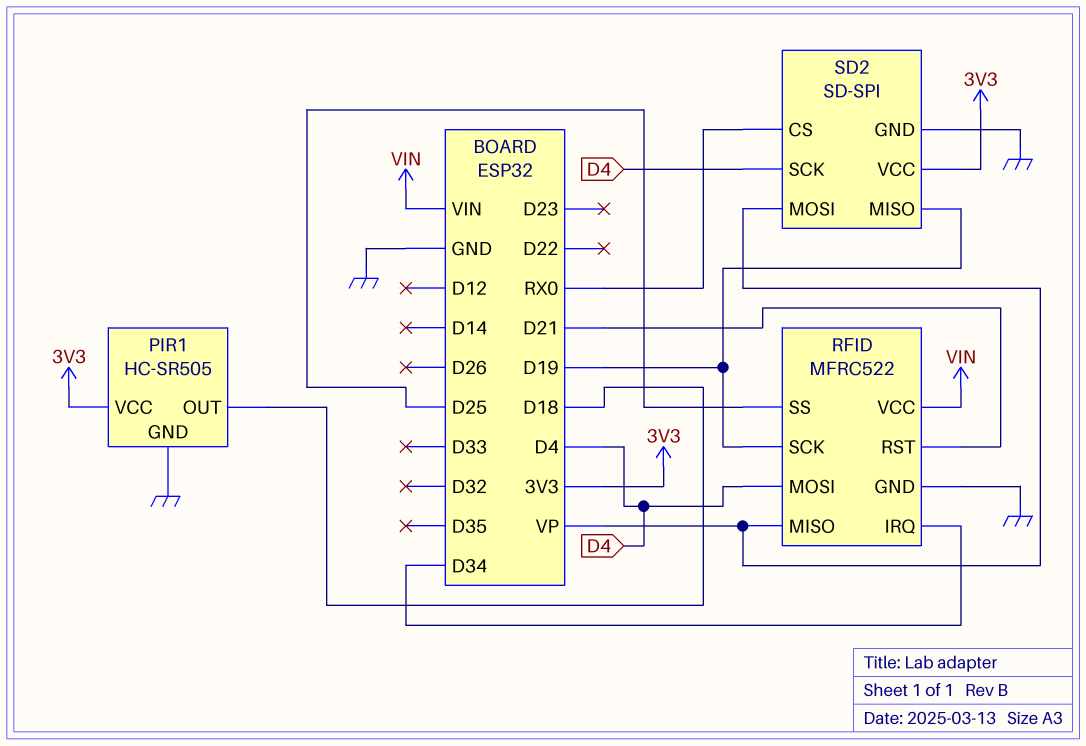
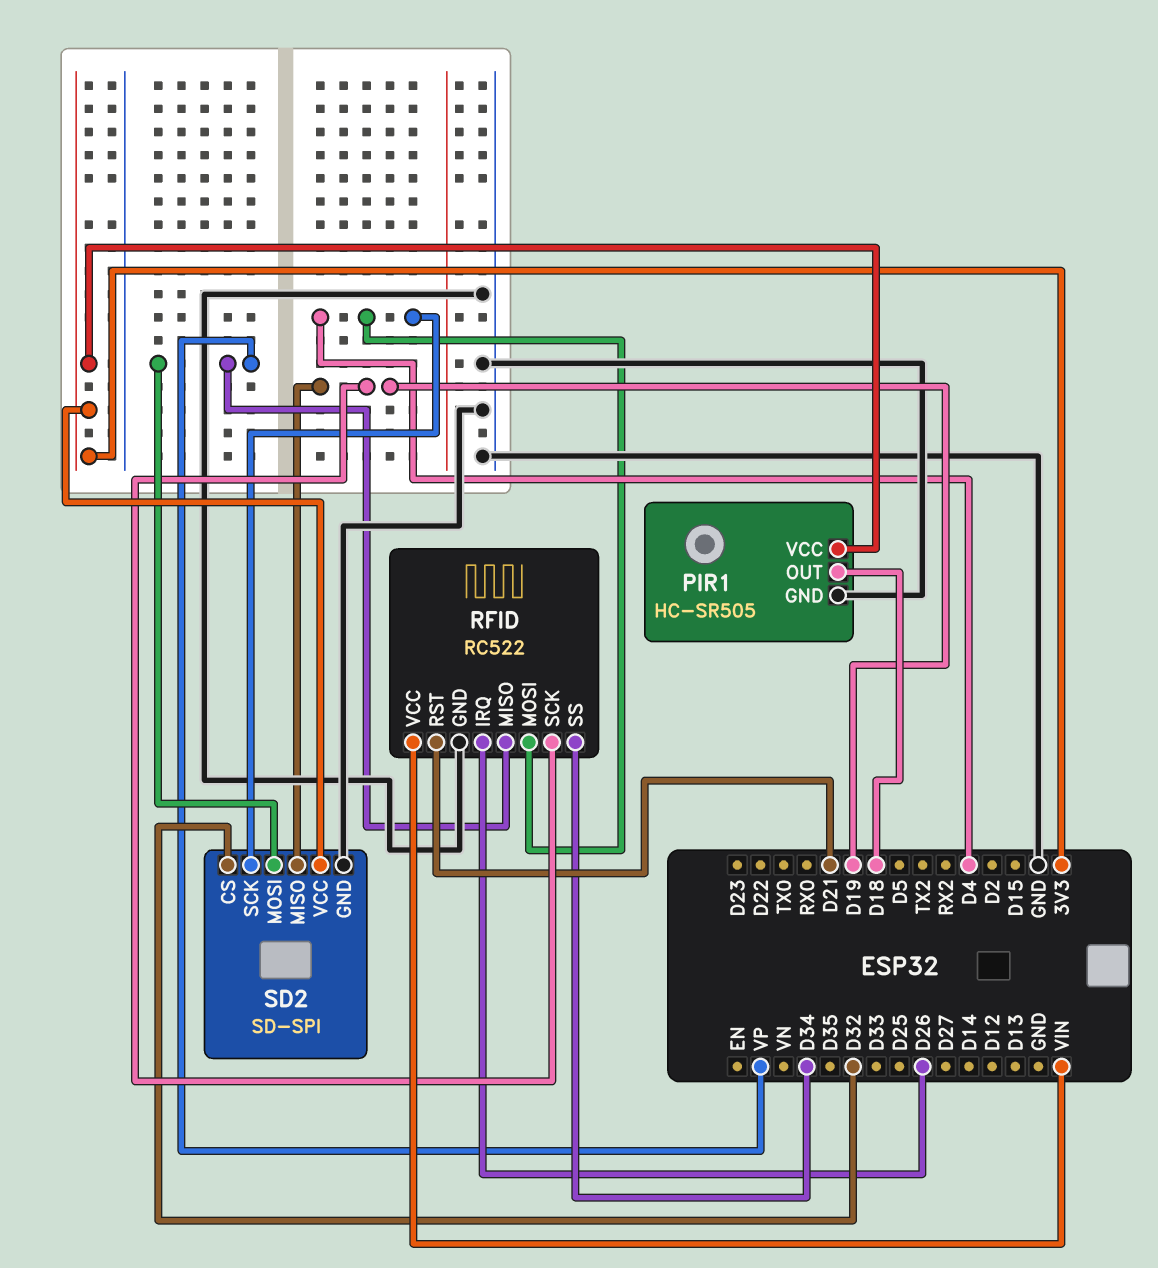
RFID: MFRC522 -> RC522
RFID pin IRQ: D34 -> D26
RFID pin SS: D25 -> D34
SD2 pin CS: RX0 -> D32

